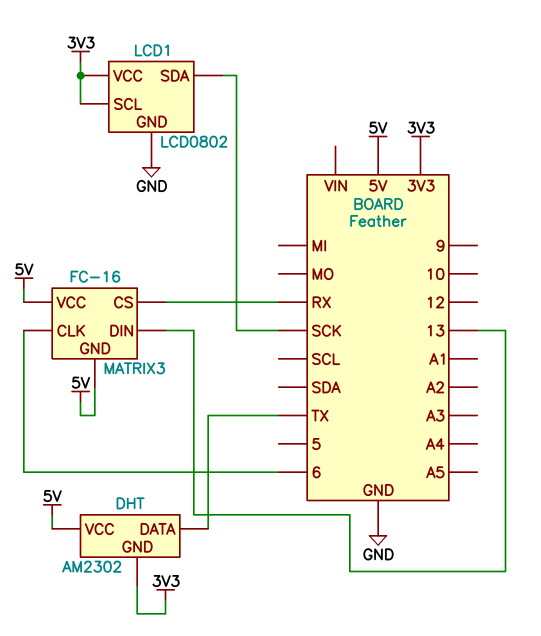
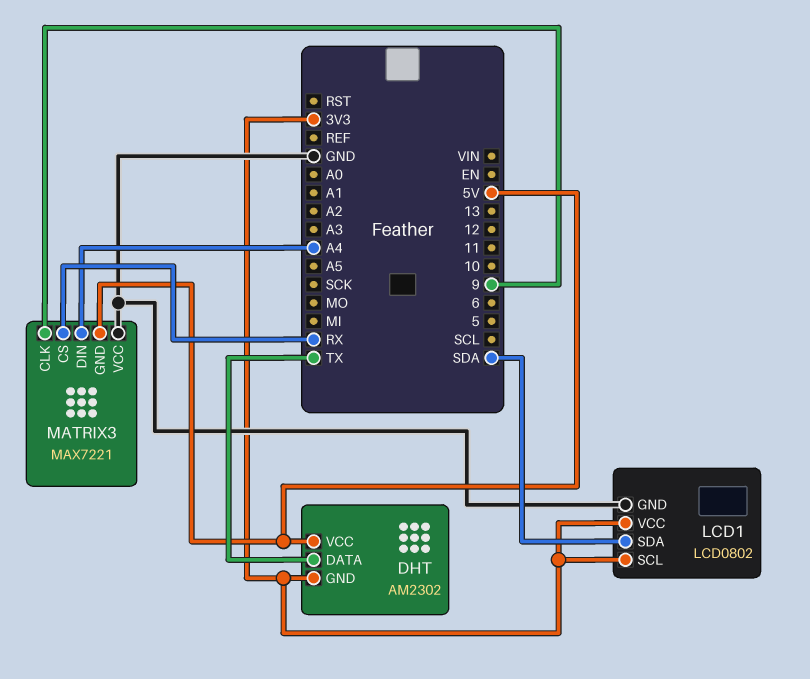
LCD1 pin SDA: SCK -> SDA
MATRIX3: FC-16 -> MAX7221
MATRIX3 pin CLK: 6 -> 9
MATRIX3 pin DIN: 13 -> A4
MATRIX3 pin VCC: 5V -> GND

